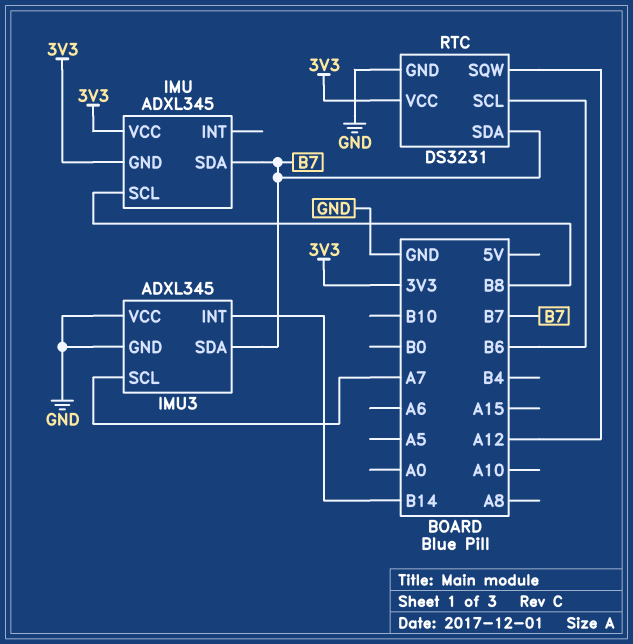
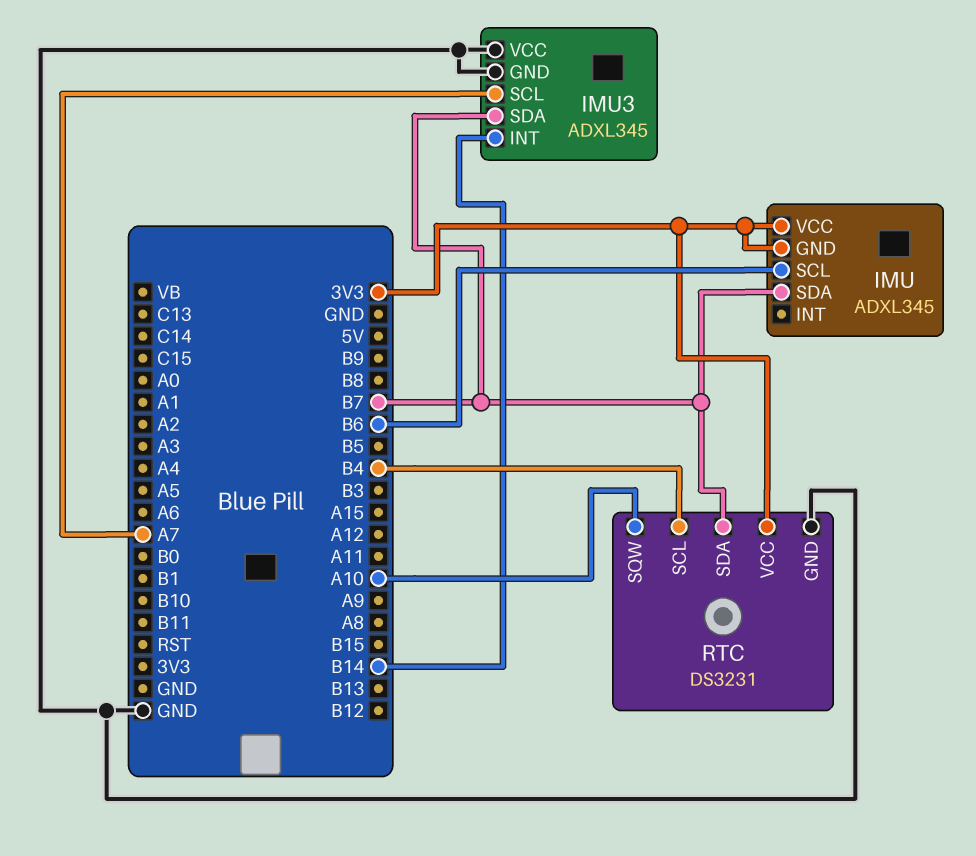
IMU pin SCL: B8 -> B6
RTC pin SCL: B6 -> B4
RTC pin SQW: A12 -> A10

